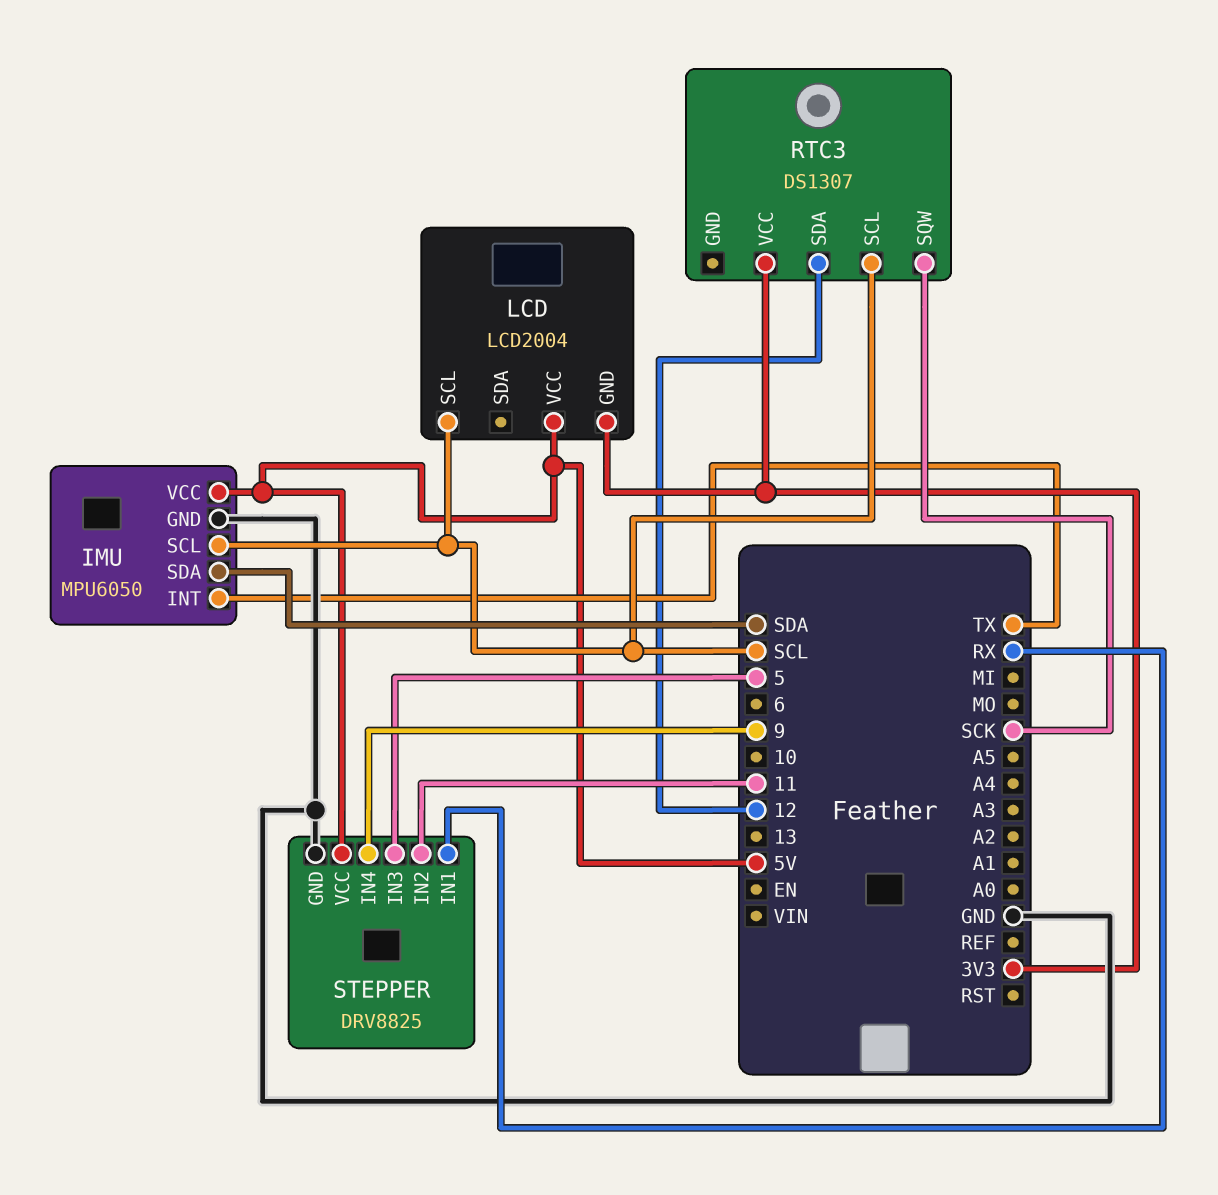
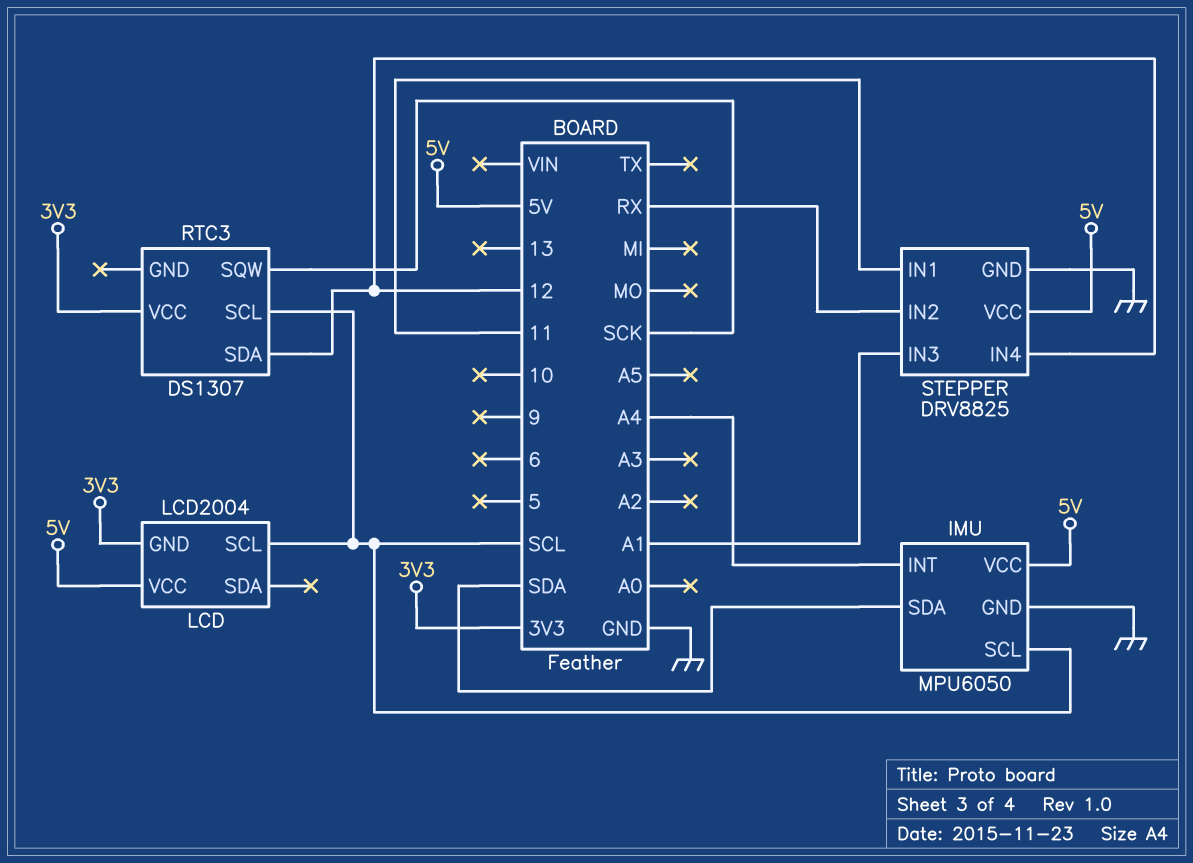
IMU pin INT: TX -> A4
STEPPER pin IN1: RX -> 11
STEPPER pin IN2: 11 -> RX
STEPPER pin IN3: 5 -> A1
STEPPER pin IN4: 9 -> 12

